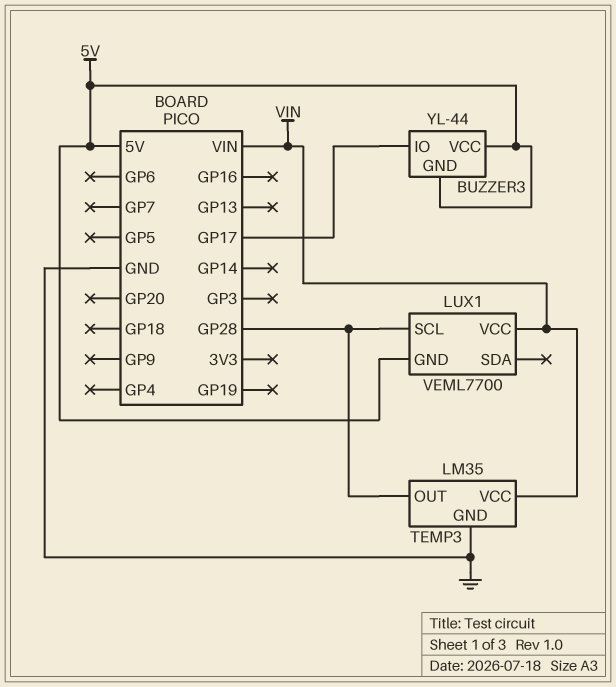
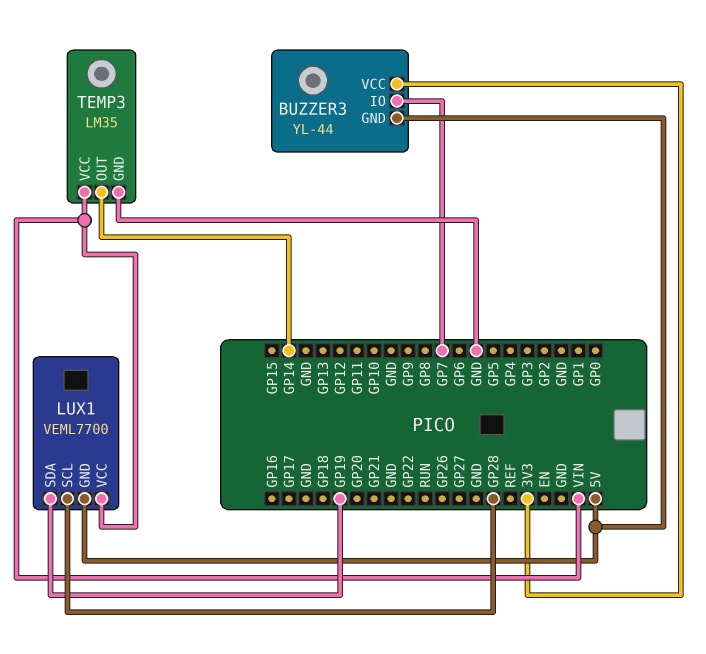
BUZZER3 pin IO: GP17 -> GP7
BUZZER3 pin VCC: 5V -> 3V3
LUX1 pin SDA: none -> GP19
TEMP3 pin OUT: GP28 -> GP14

